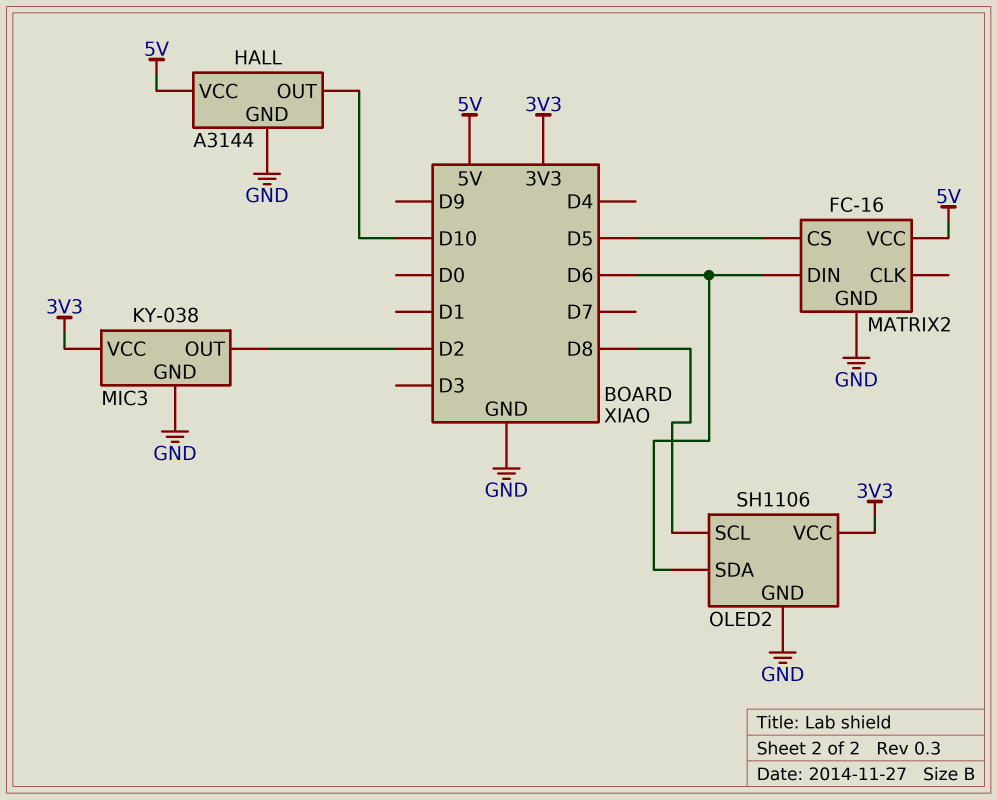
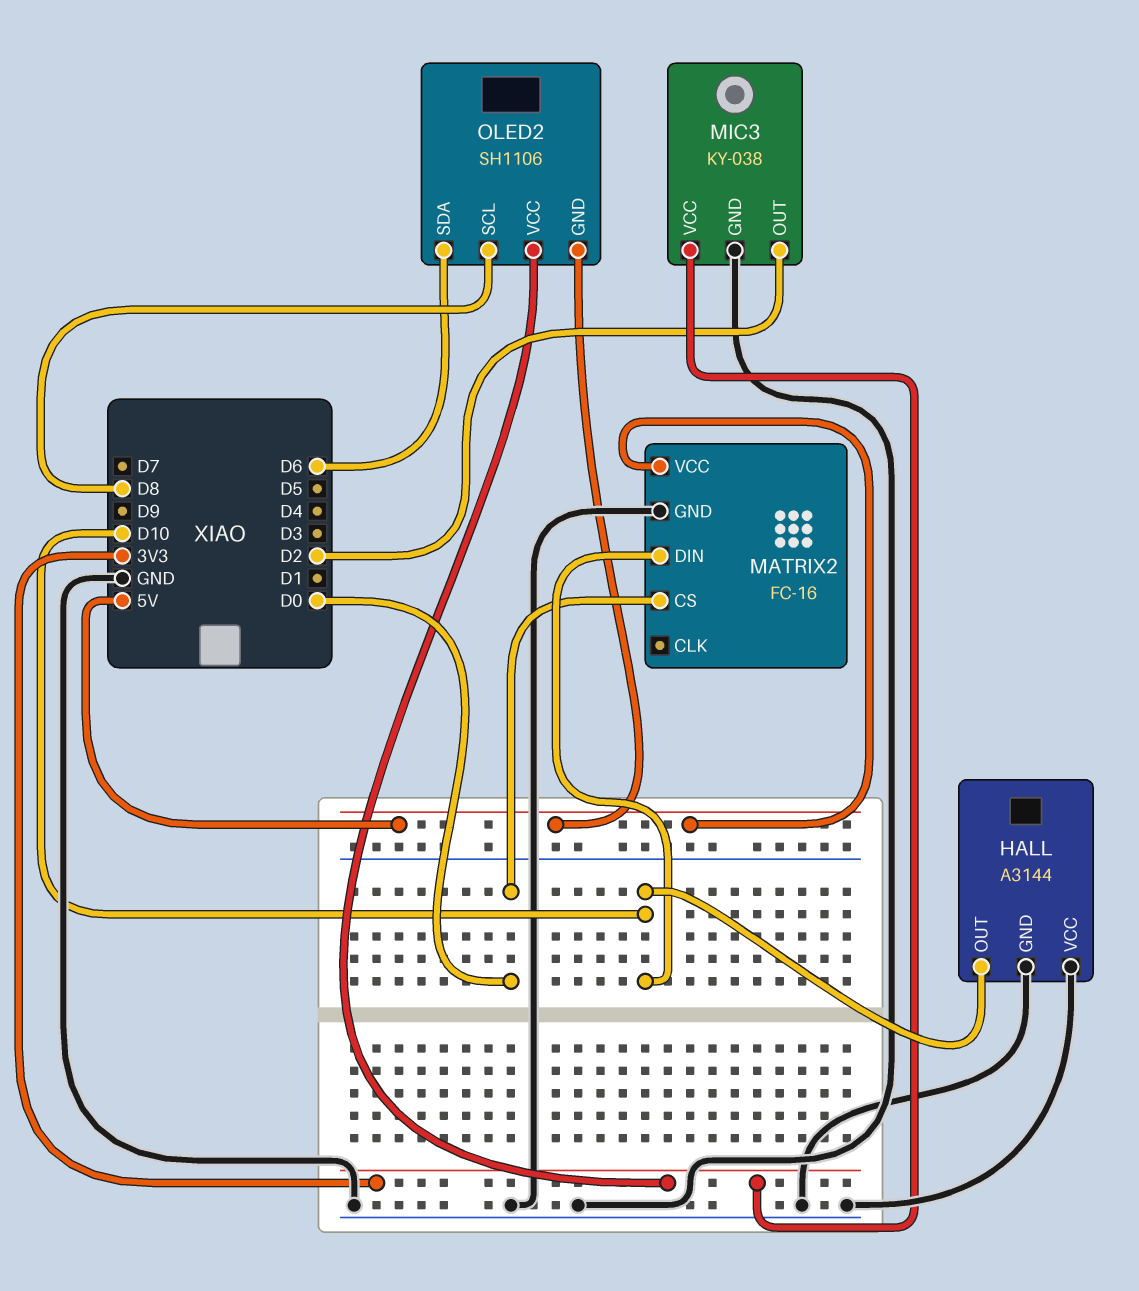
HALL pin VCC: 5V -> GND
MATRIX2 pin CS: D5 -> D0
MATRIX2 pin DIN: D6 -> D10
OLED2 pin GND: GND -> 5V

